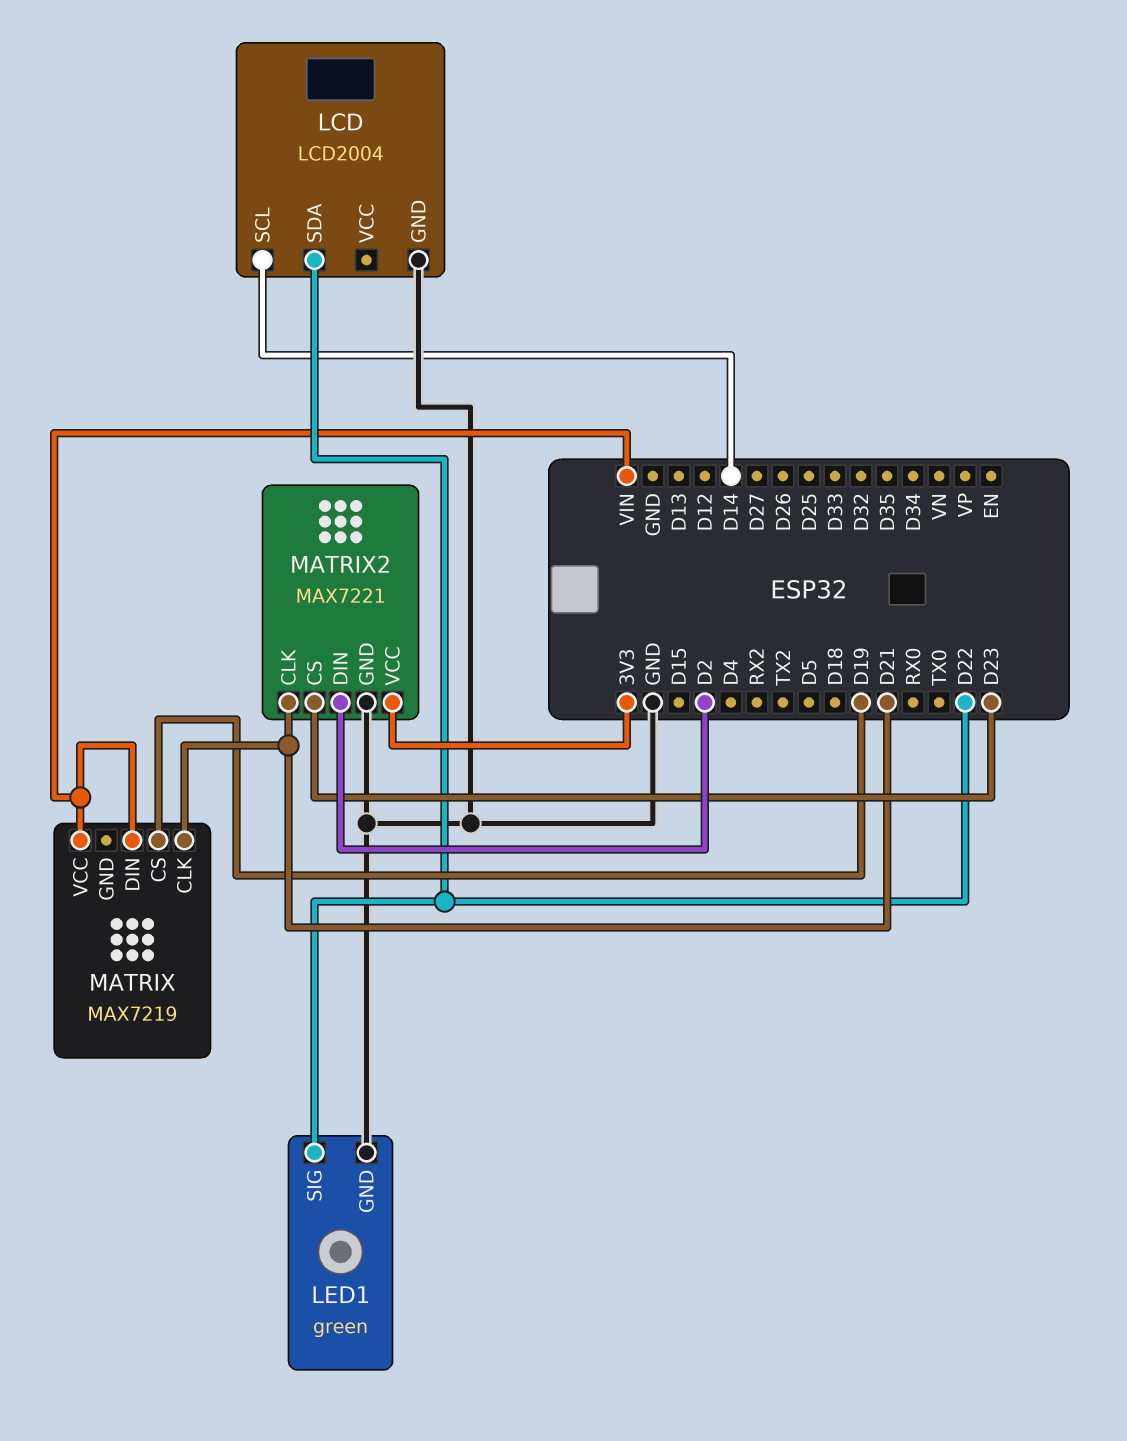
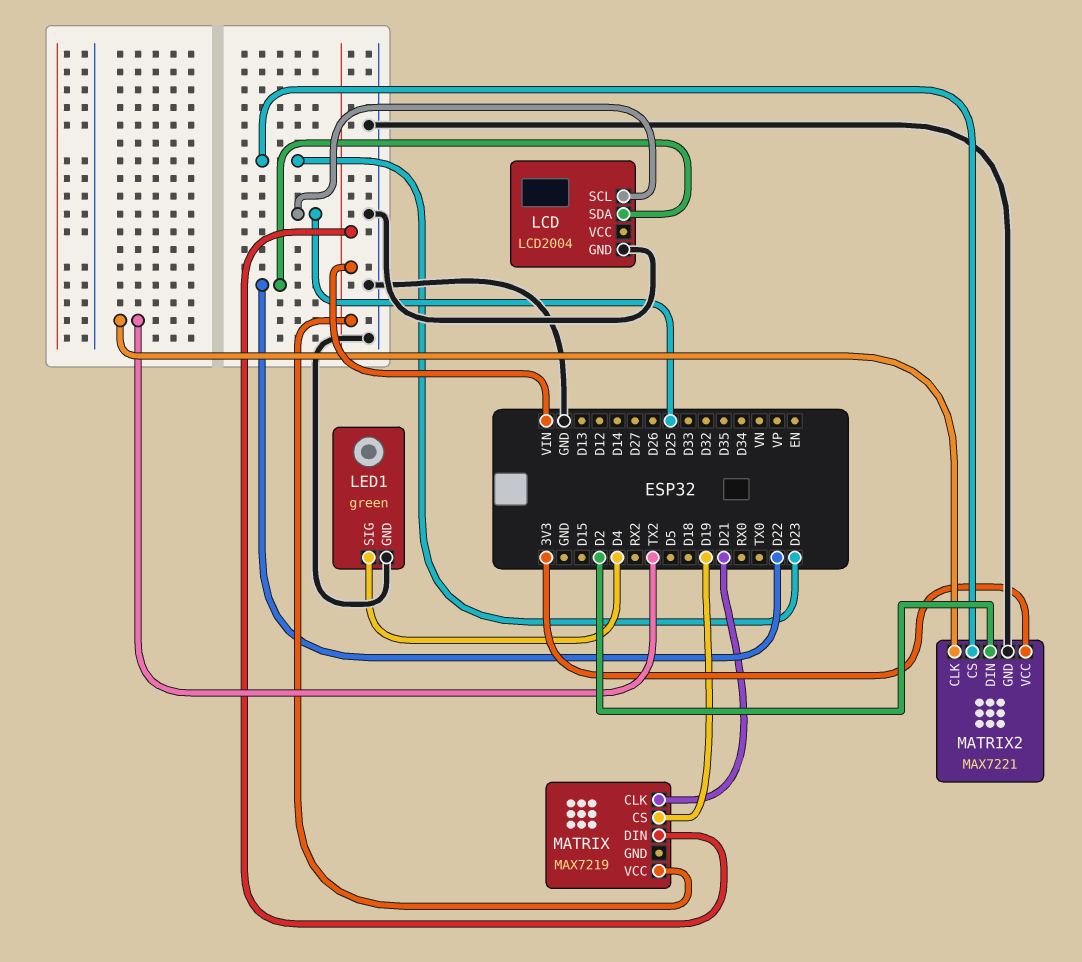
LCD pin SCL: D14 -> D25
LED1 pin SIG: D22 -> D4
MATRIX2 pin CLK: D21 -> TX2

